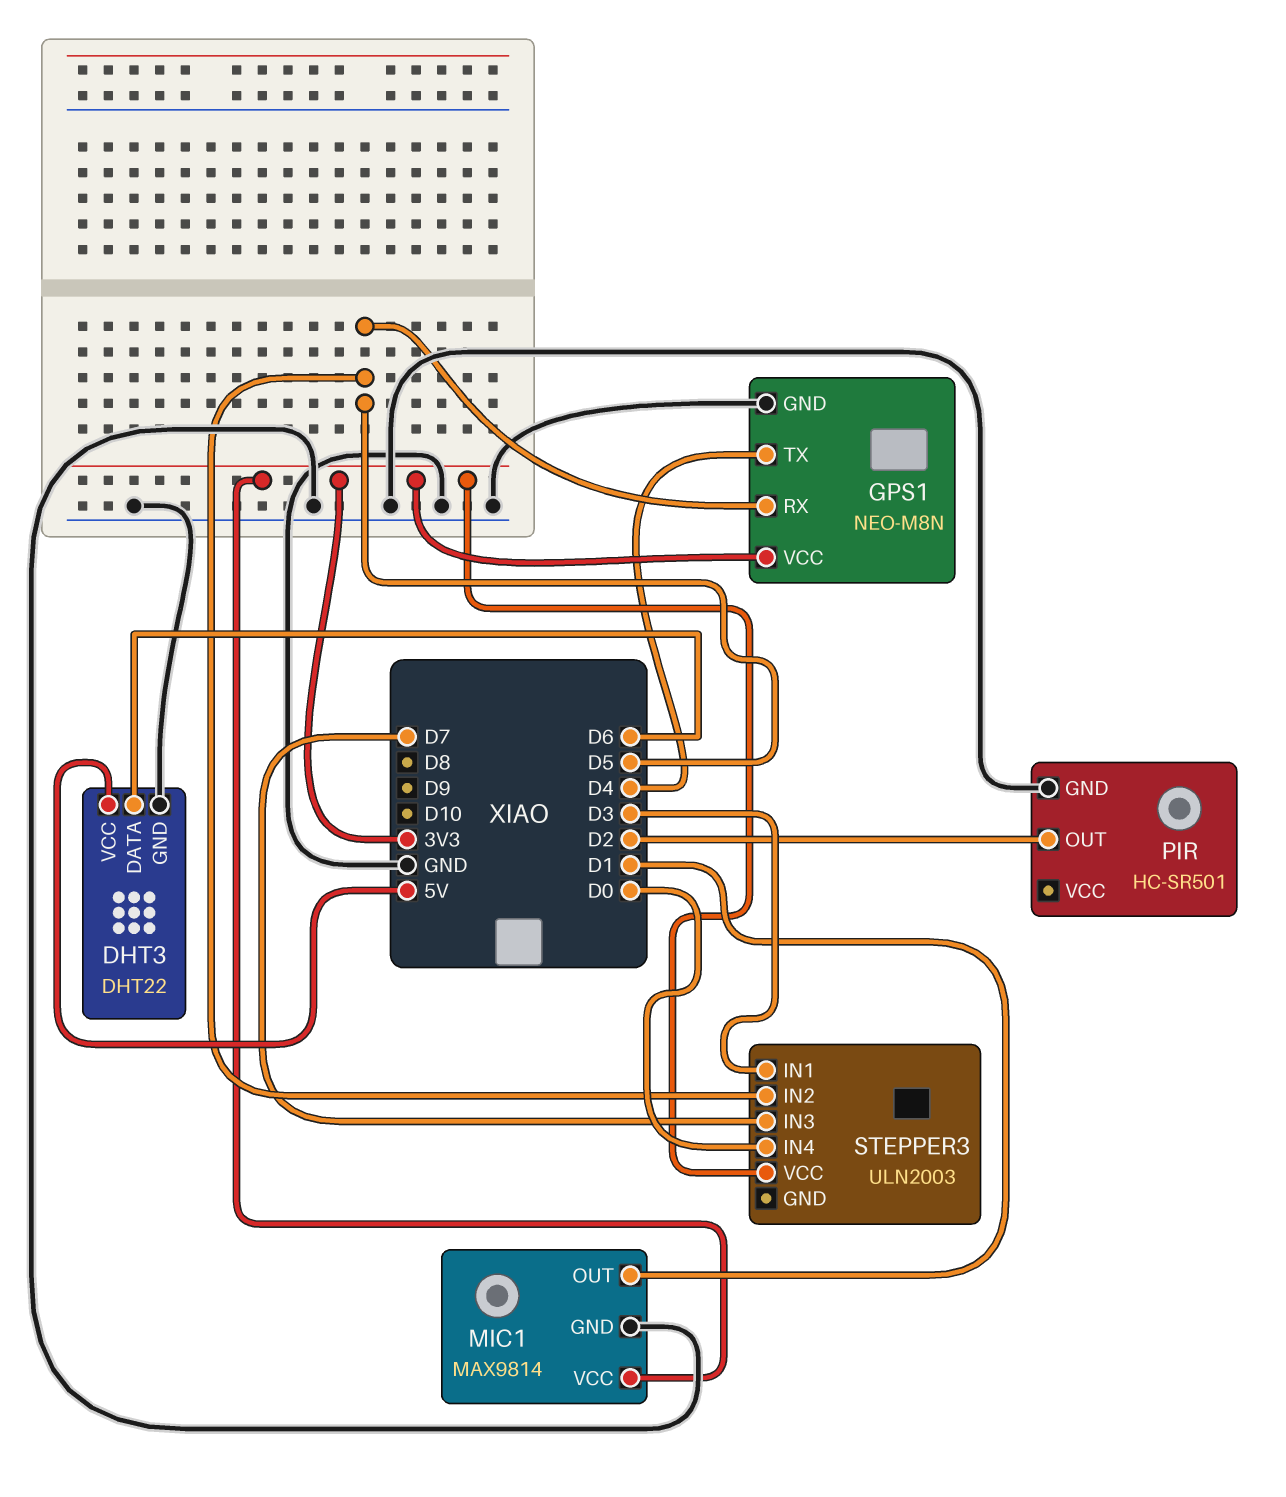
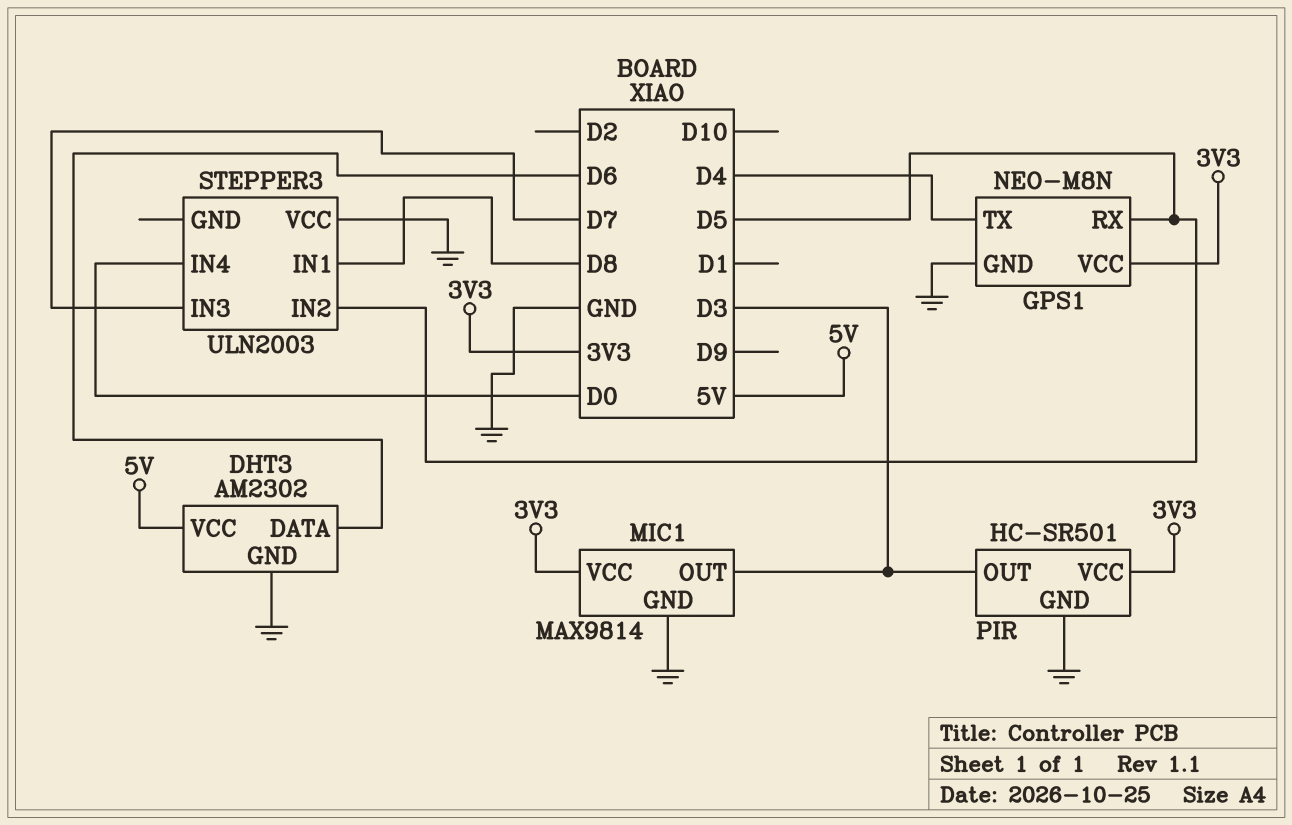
DHT3: DHT22 -> AM2302
MIC1 pin OUT: D1 -> D3
PIR pin OUT: D2 -> D3
PIR pin VCC: none -> 3V3
STEPPER3 pin IN1: D3 -> D8
STEPPER3 pin VCC: 3V3 -> GND

